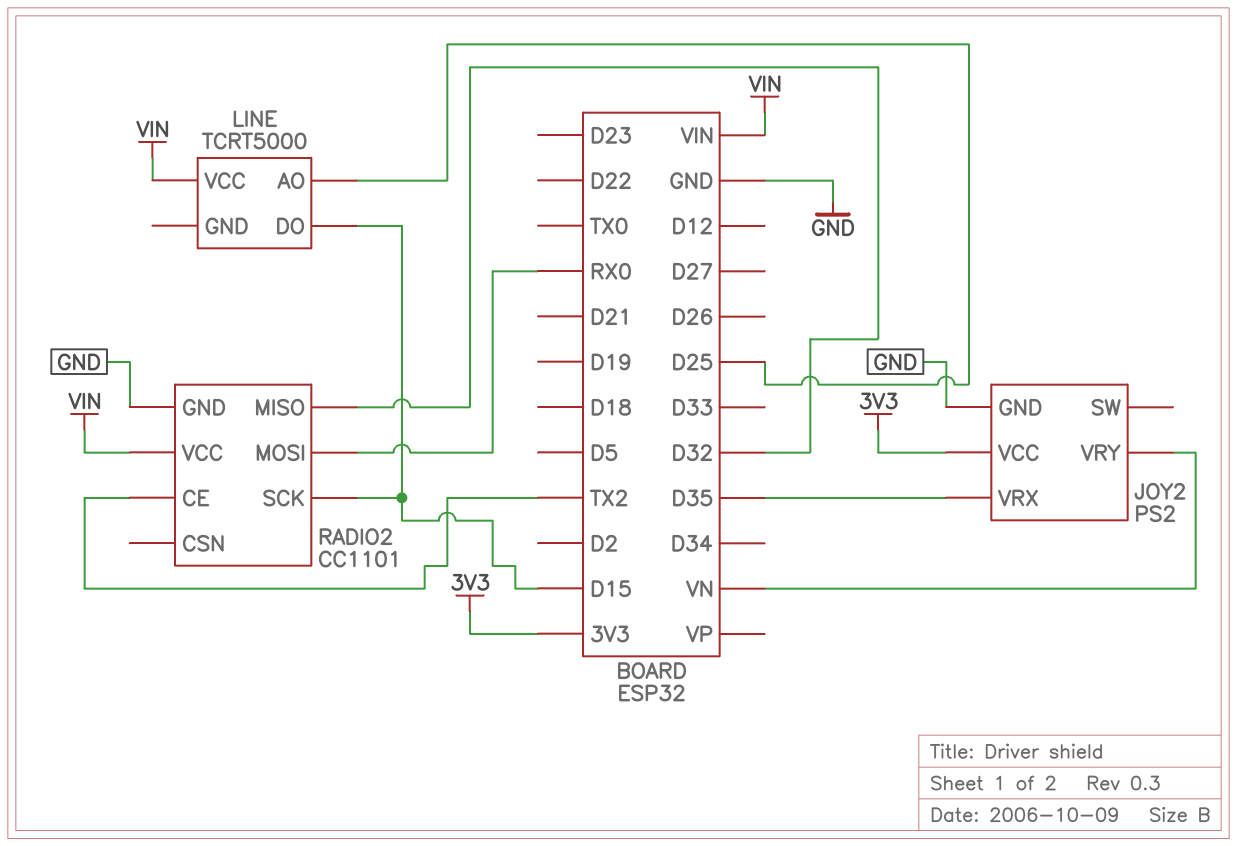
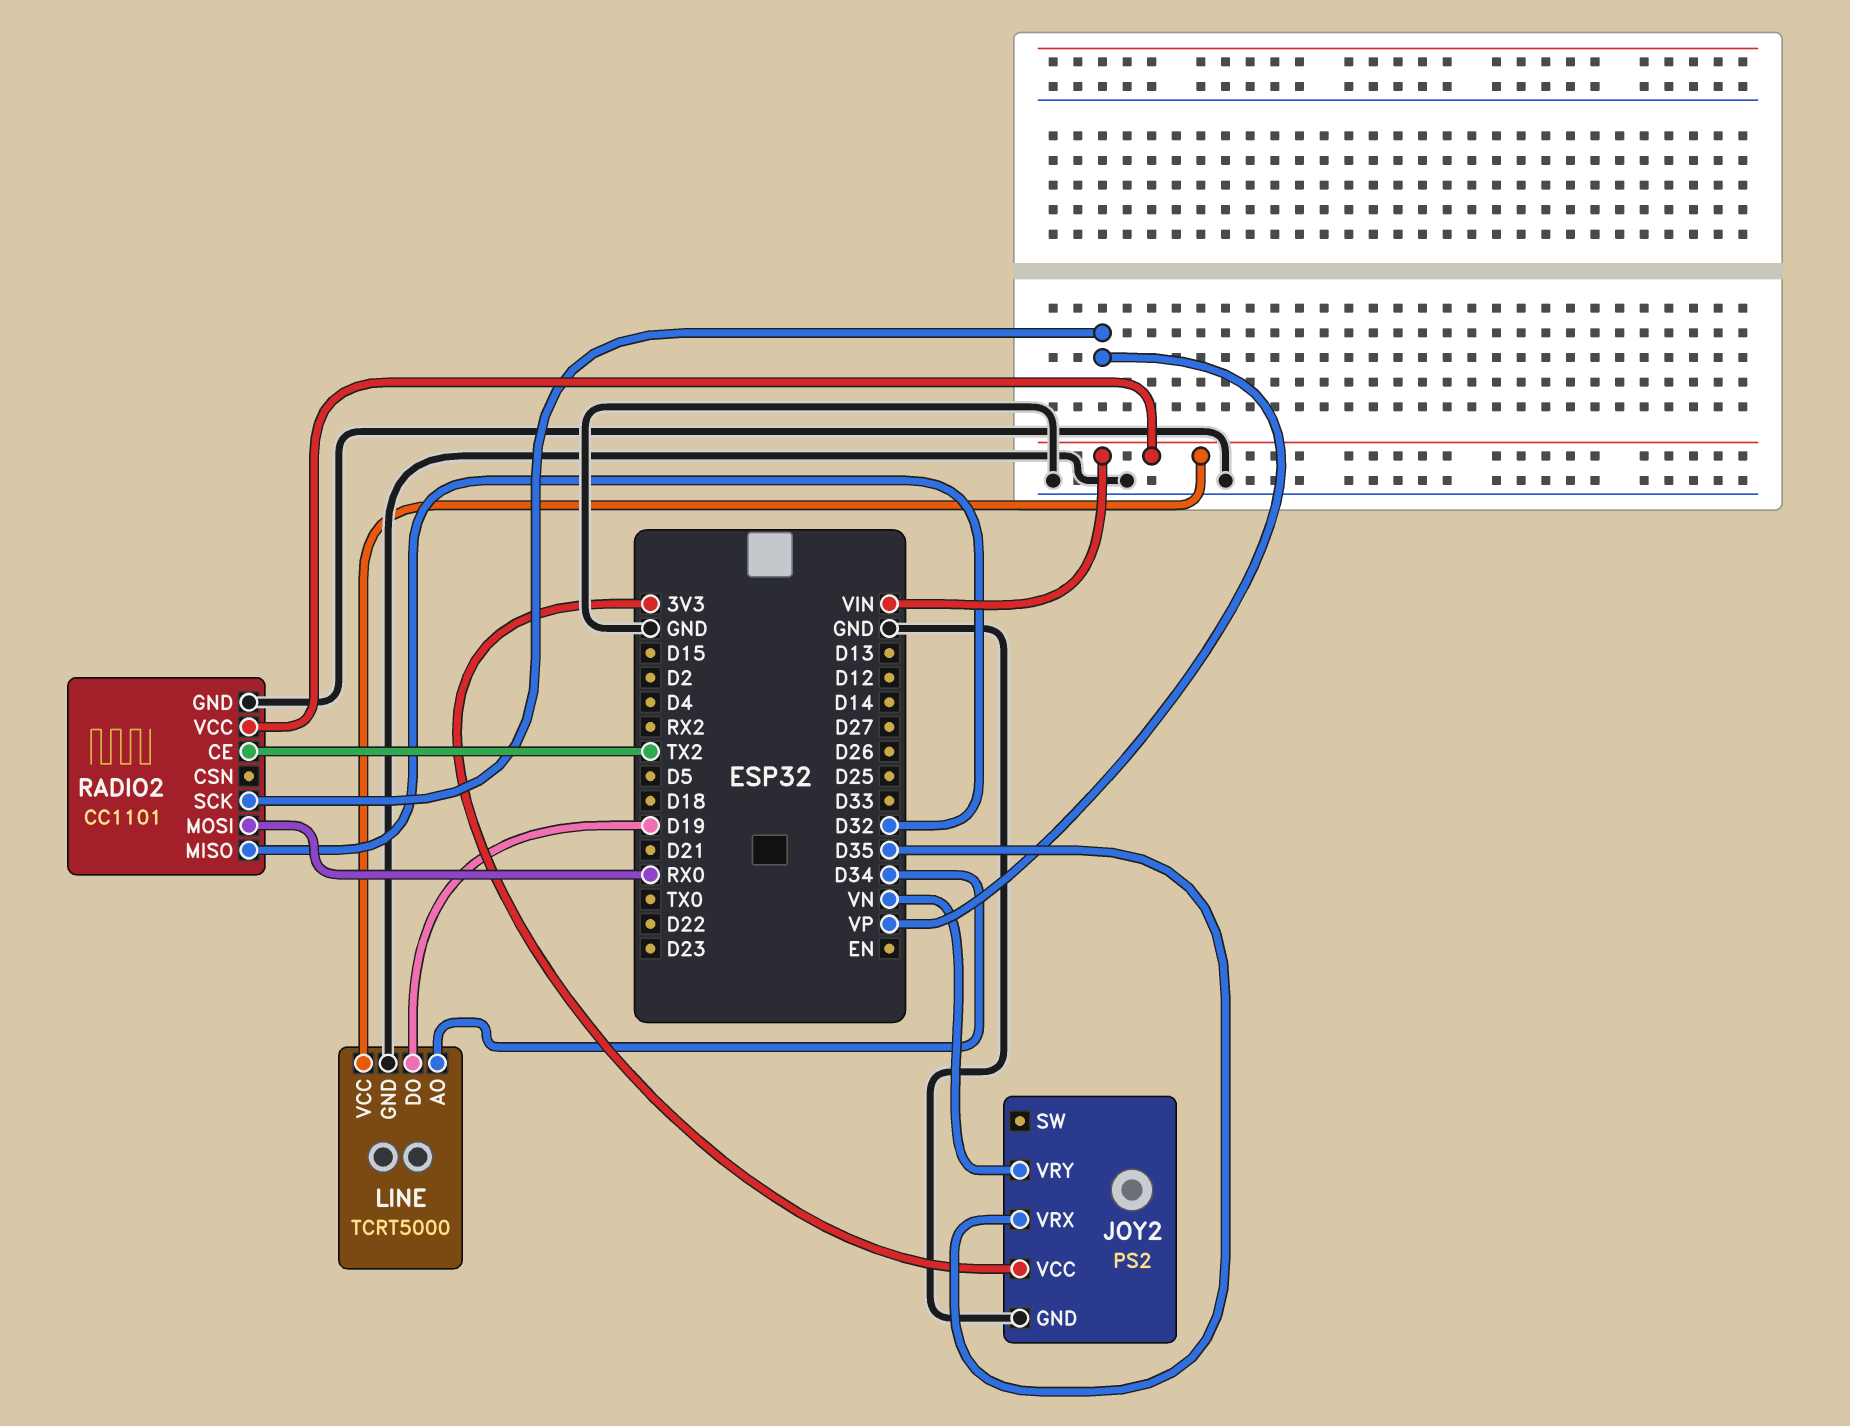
LINE pin AO: D25 -> D34
LINE pin DO: D15 -> D19
LINE pin GND: none -> GND
RADIO2 pin SCK: D15 -> VP

